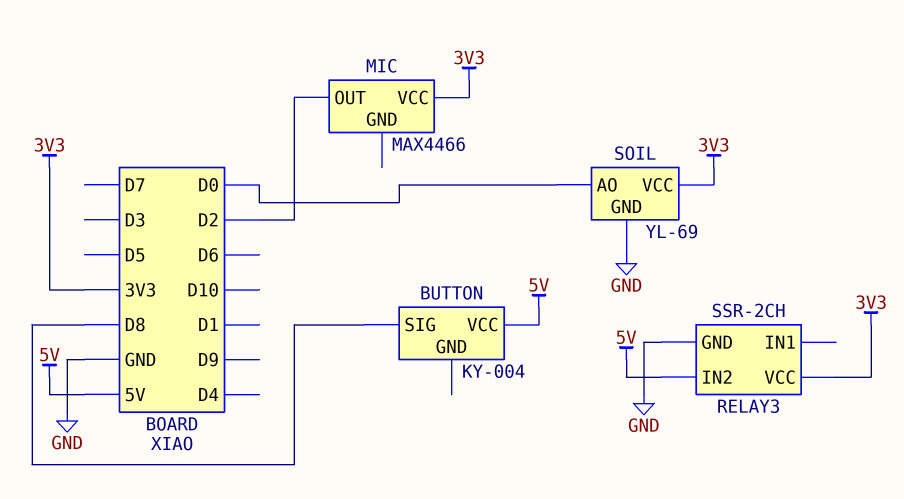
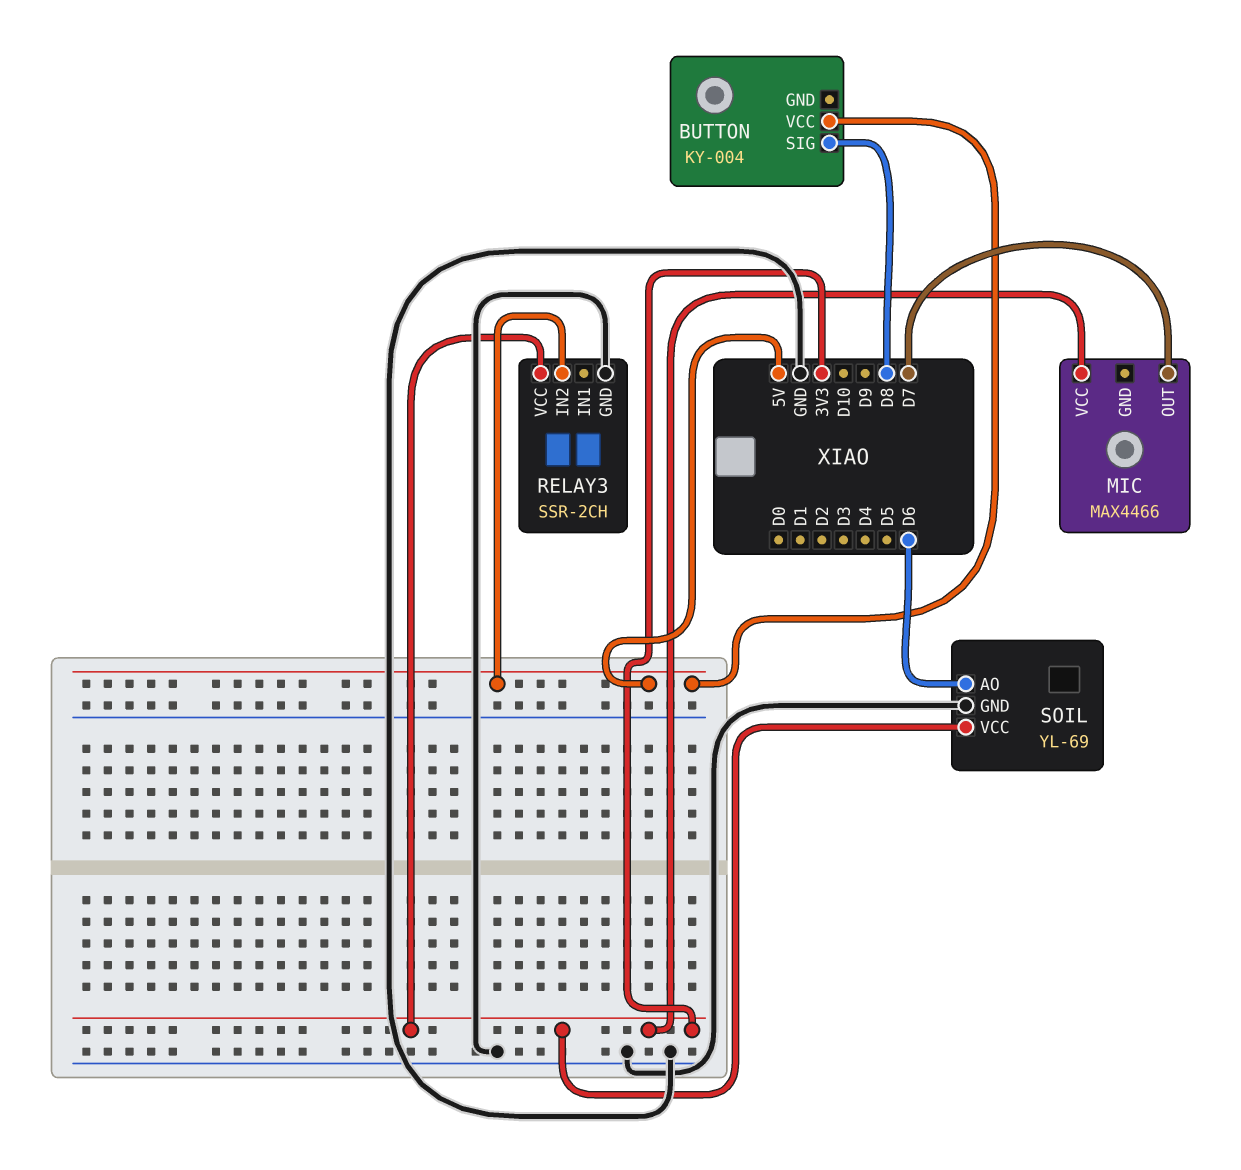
MIC pin OUT: D2 -> D7
SOIL pin AO: D0 -> D6

